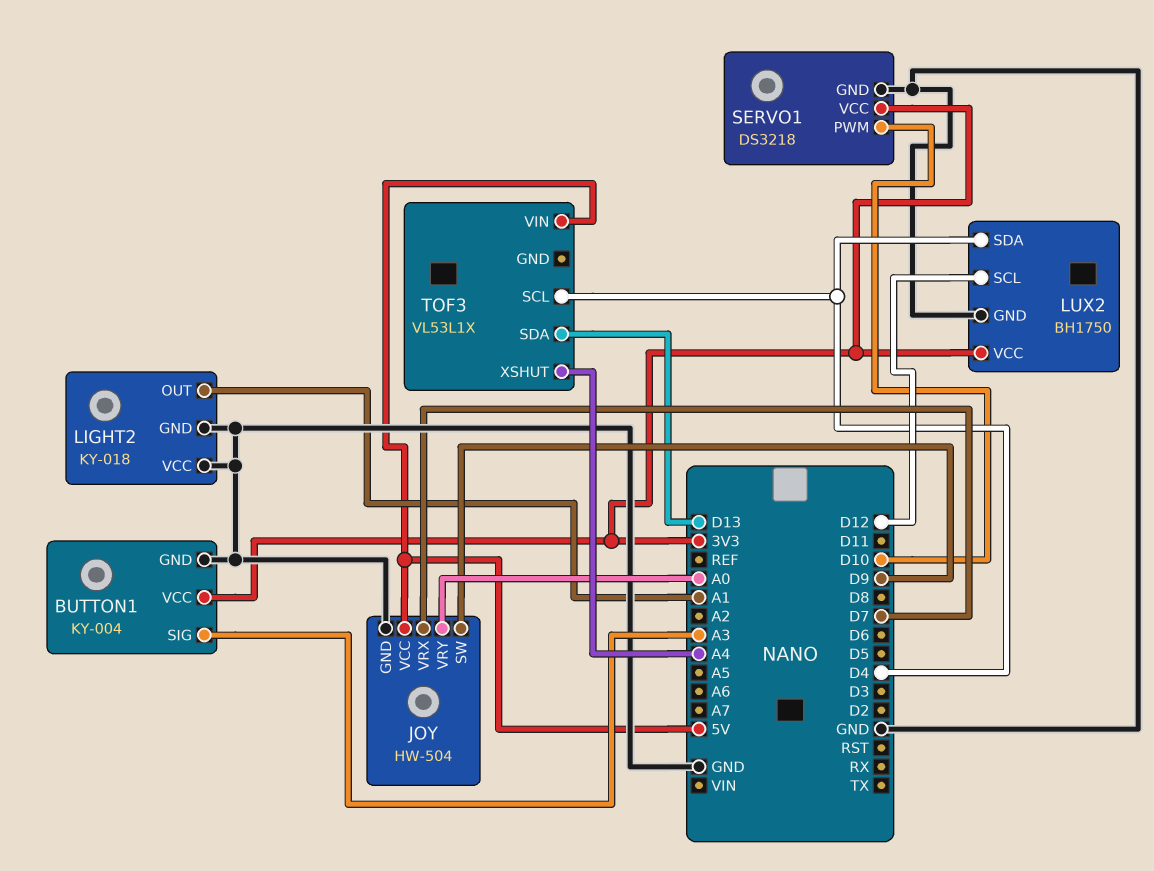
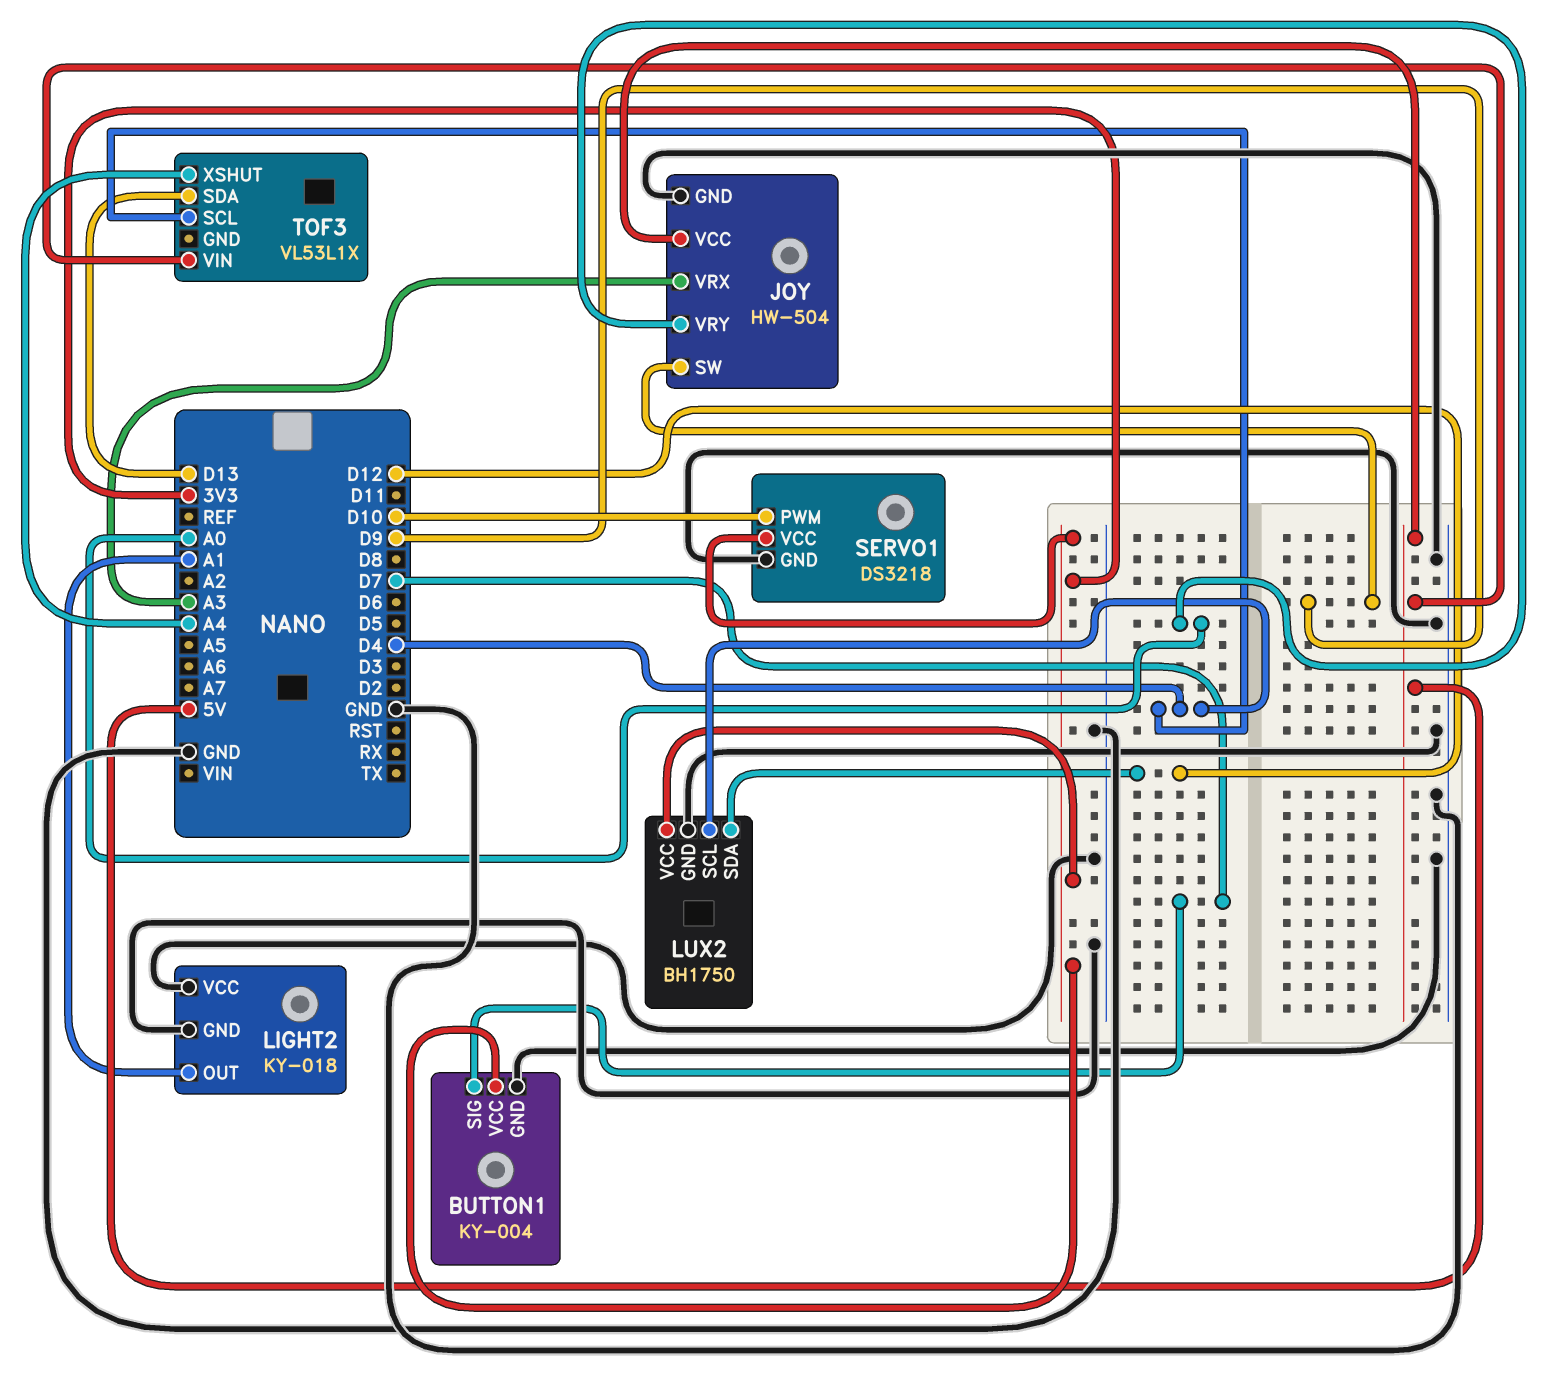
BUTTON1 pin SIG: A3 -> D7
JOY pin VRX: D7 -> A3
LUX2 pin SCL: D12 -> D4
LUX2 pin SDA: D4 -> D12

